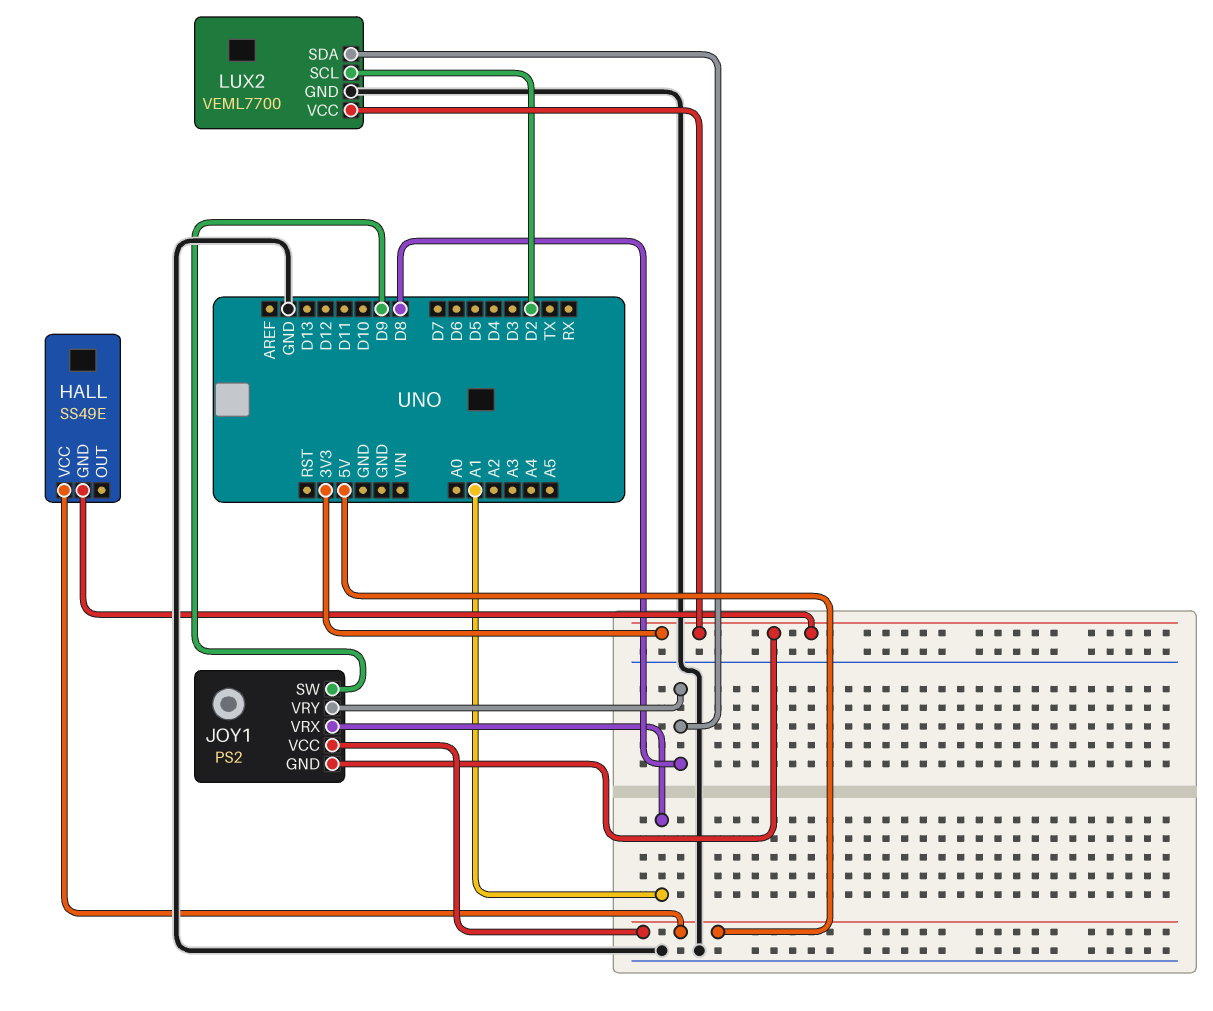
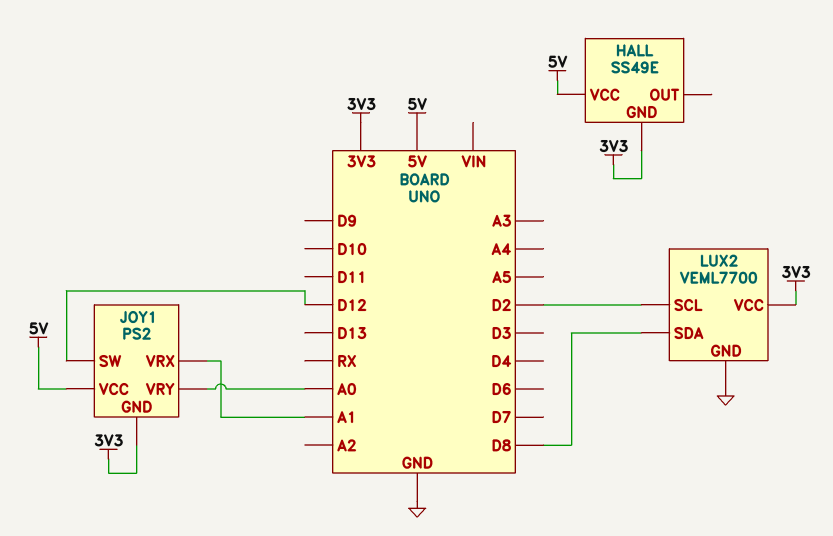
JOY1 pin SW: D9 -> D12
JOY1 pin VRY: D8 -> A0

